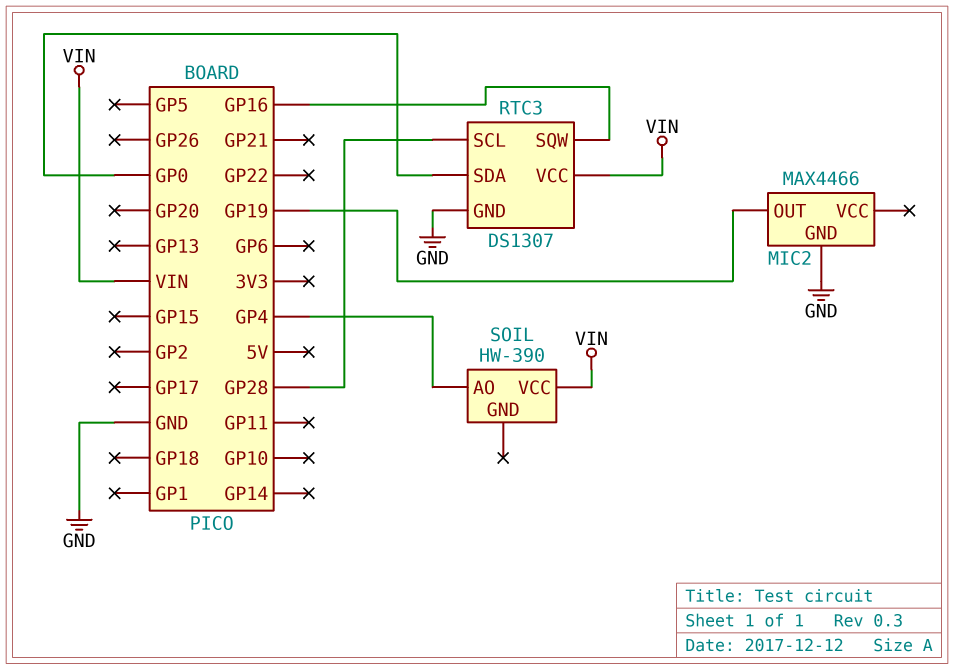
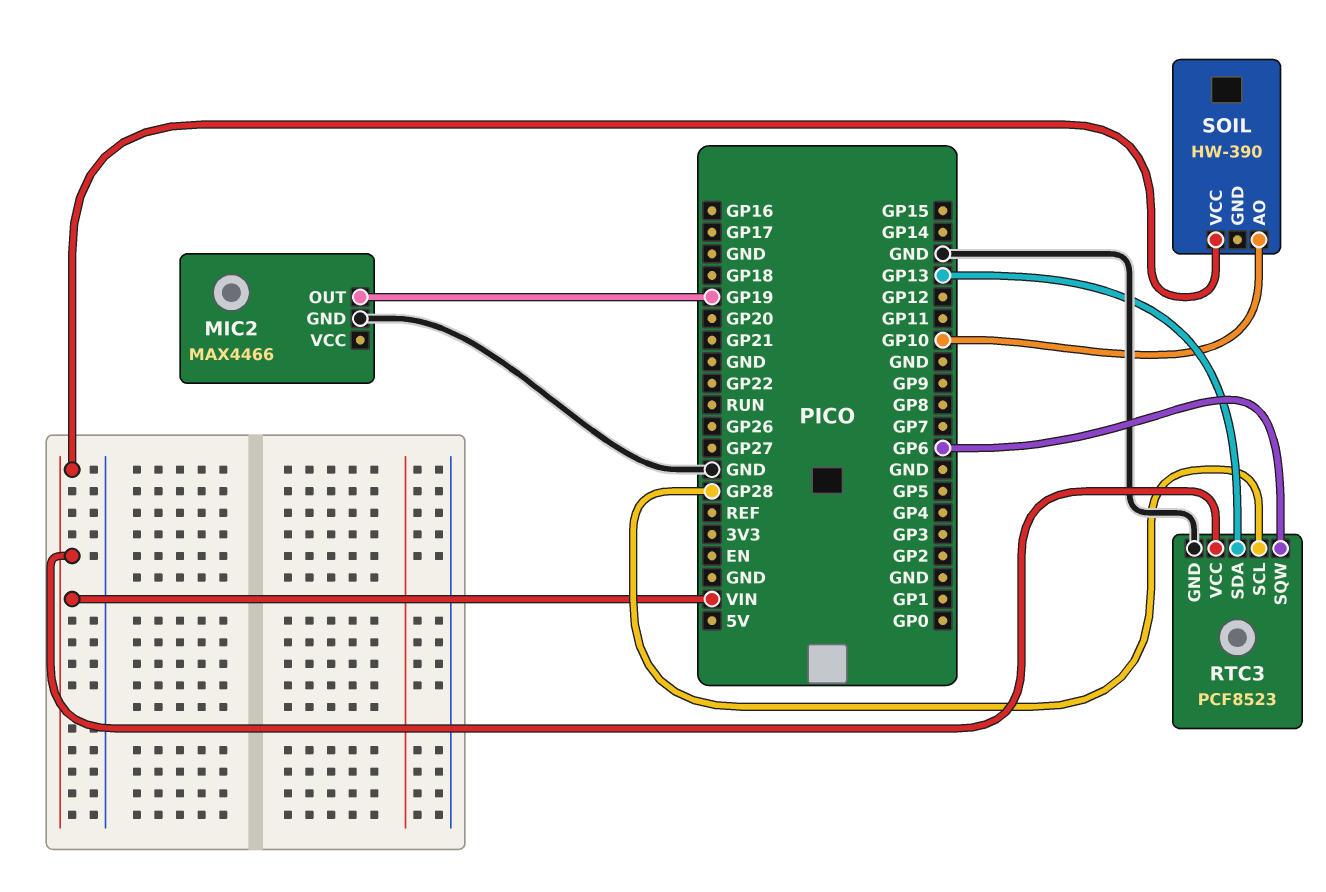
RTC3: DS1307 -> PCF8523
RTC3 pin SDA: GP0 -> GP13
RTC3 pin SQW: GP16 -> GP6
SOIL pin AO: GP4 -> GP10

